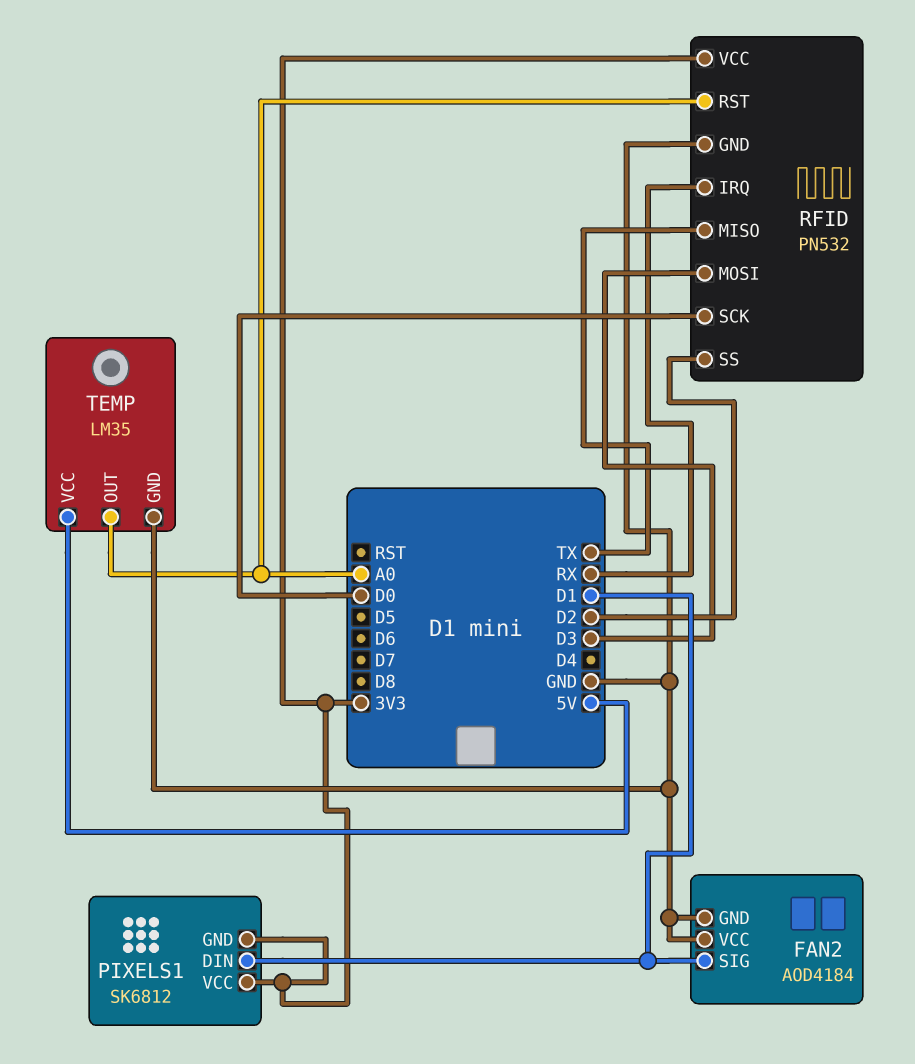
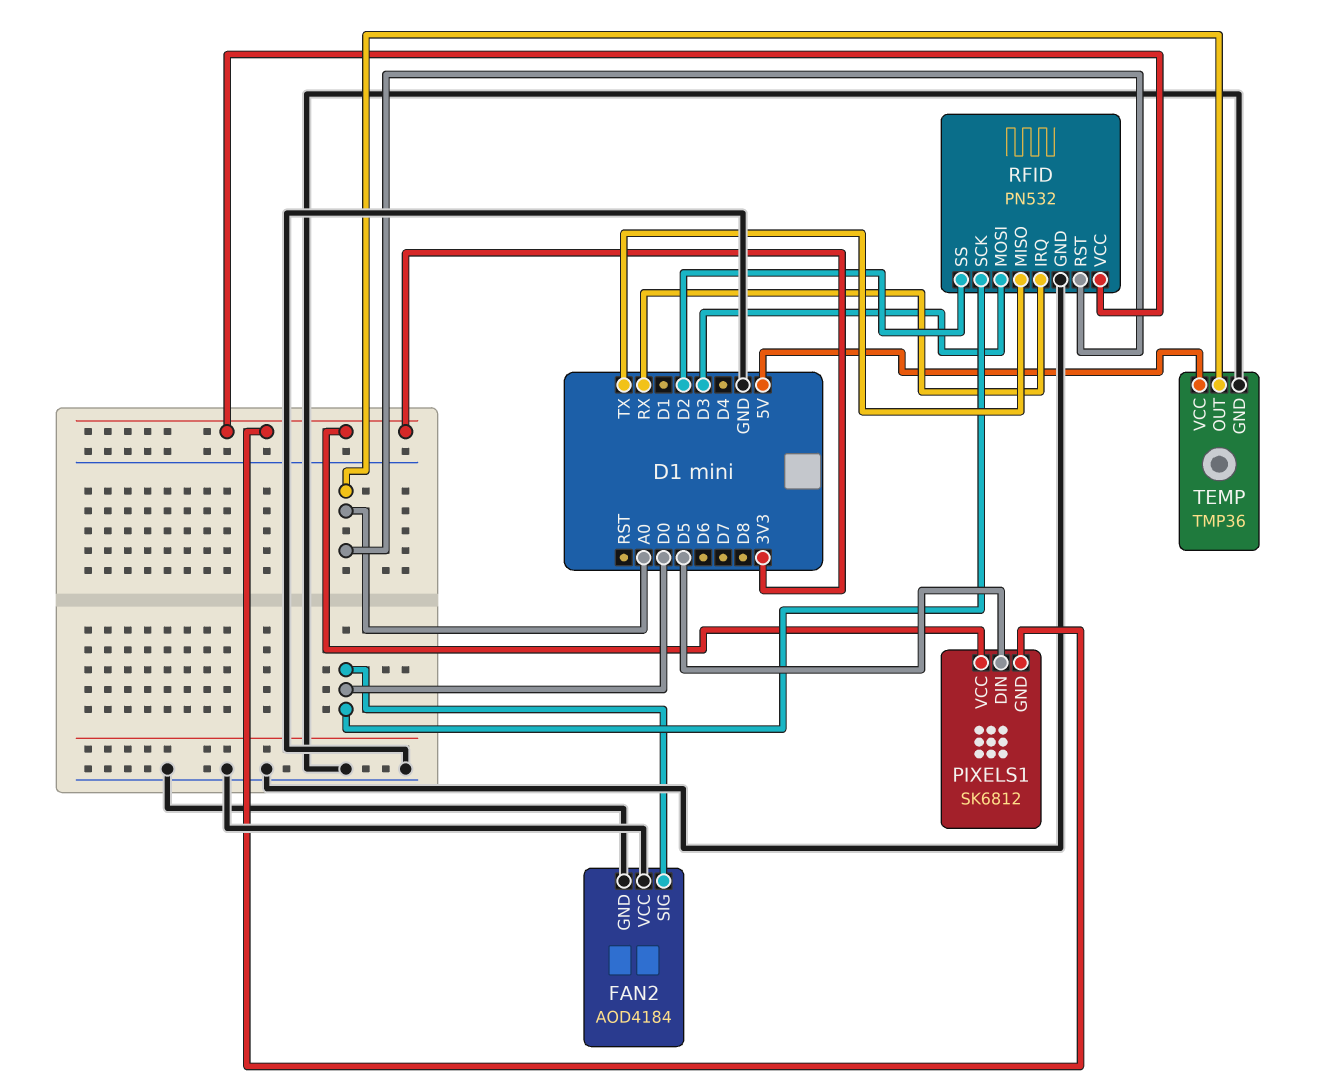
FAN2 pin SIG: D1 -> D0
PIXELS1 pin DIN: D1 -> D5
TEMP: LM35 -> TMP36

